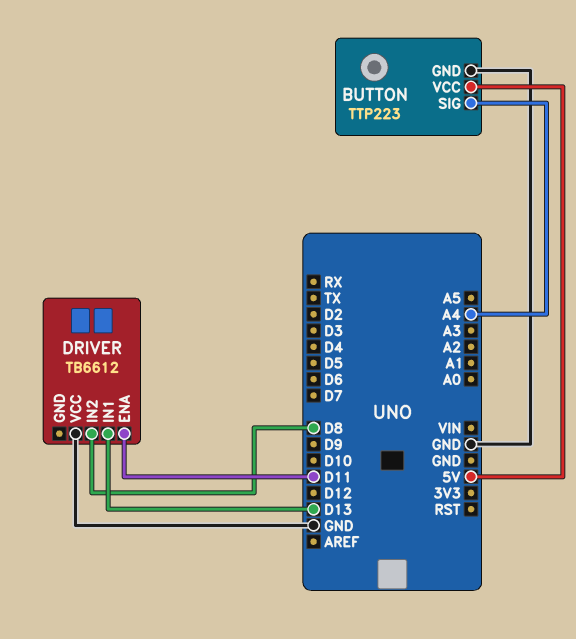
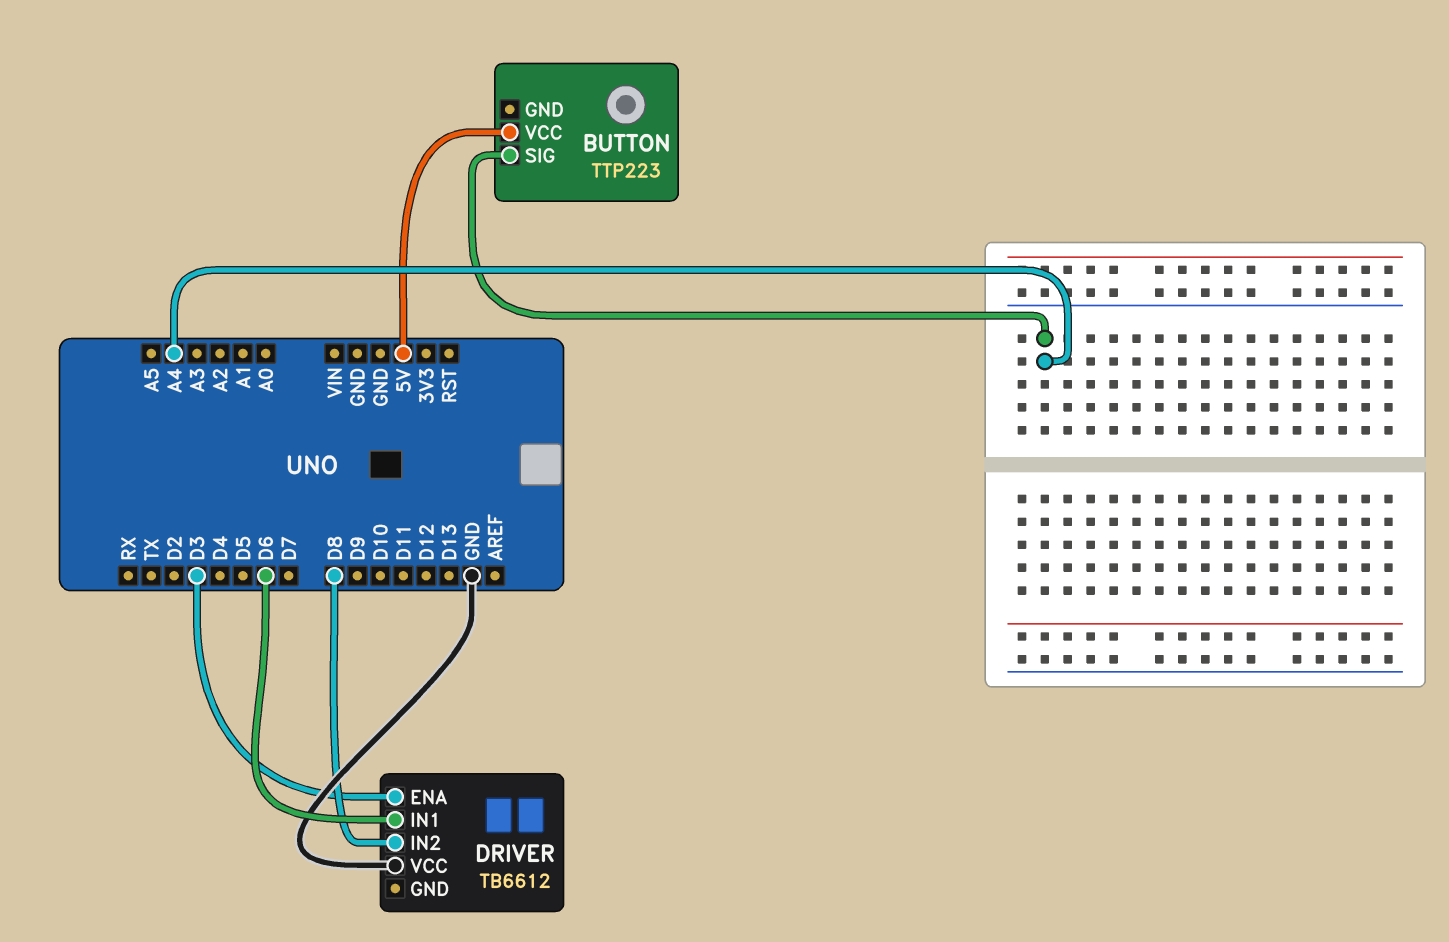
BUTTON pin GND: GND -> none
DRIVER pin ENA: D11 -> D3
DRIVER pin IN1: D13 -> D6

